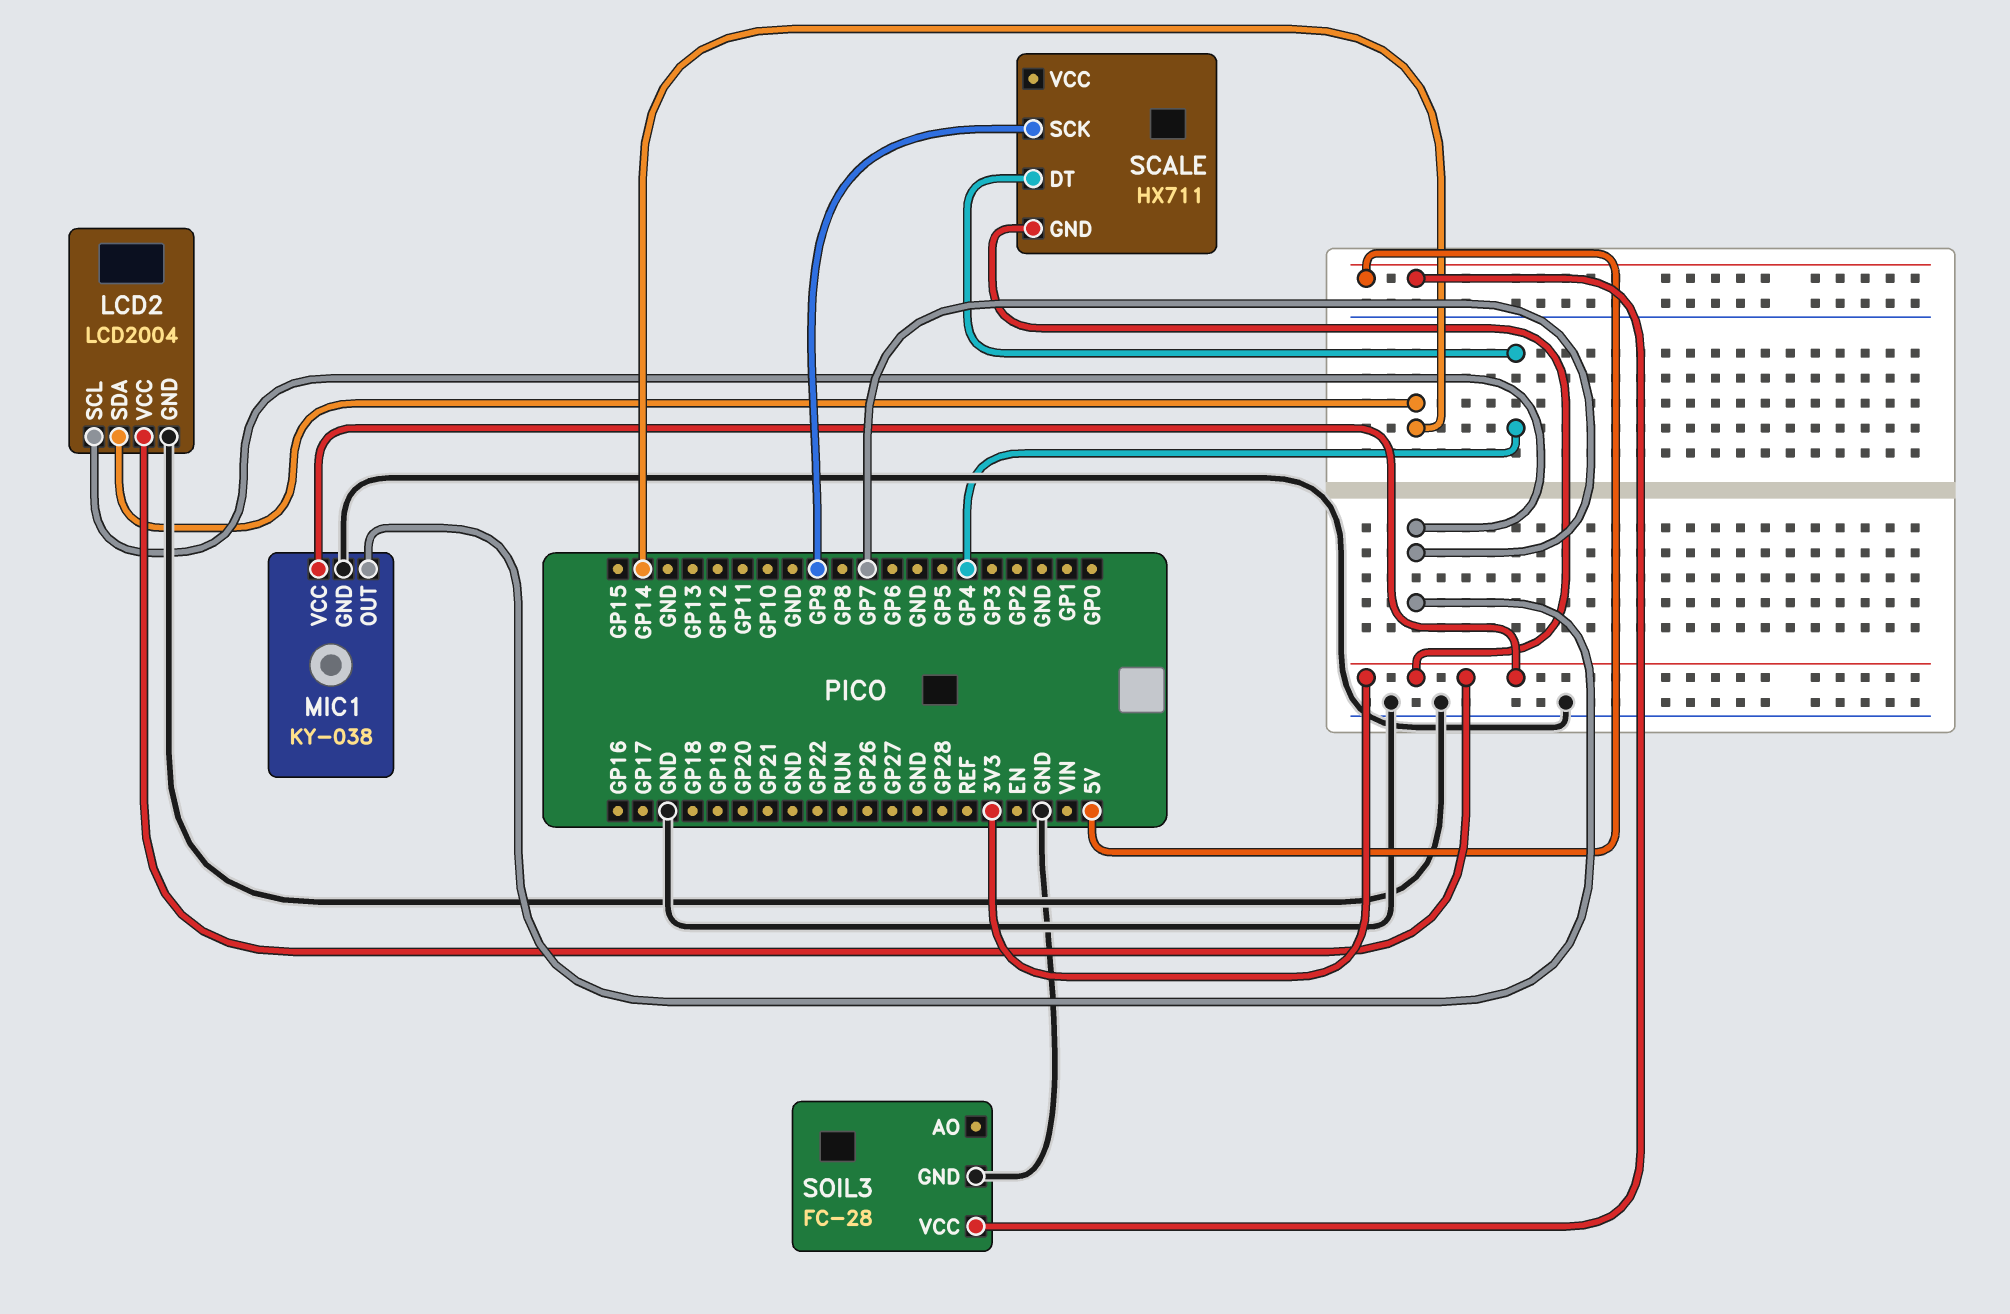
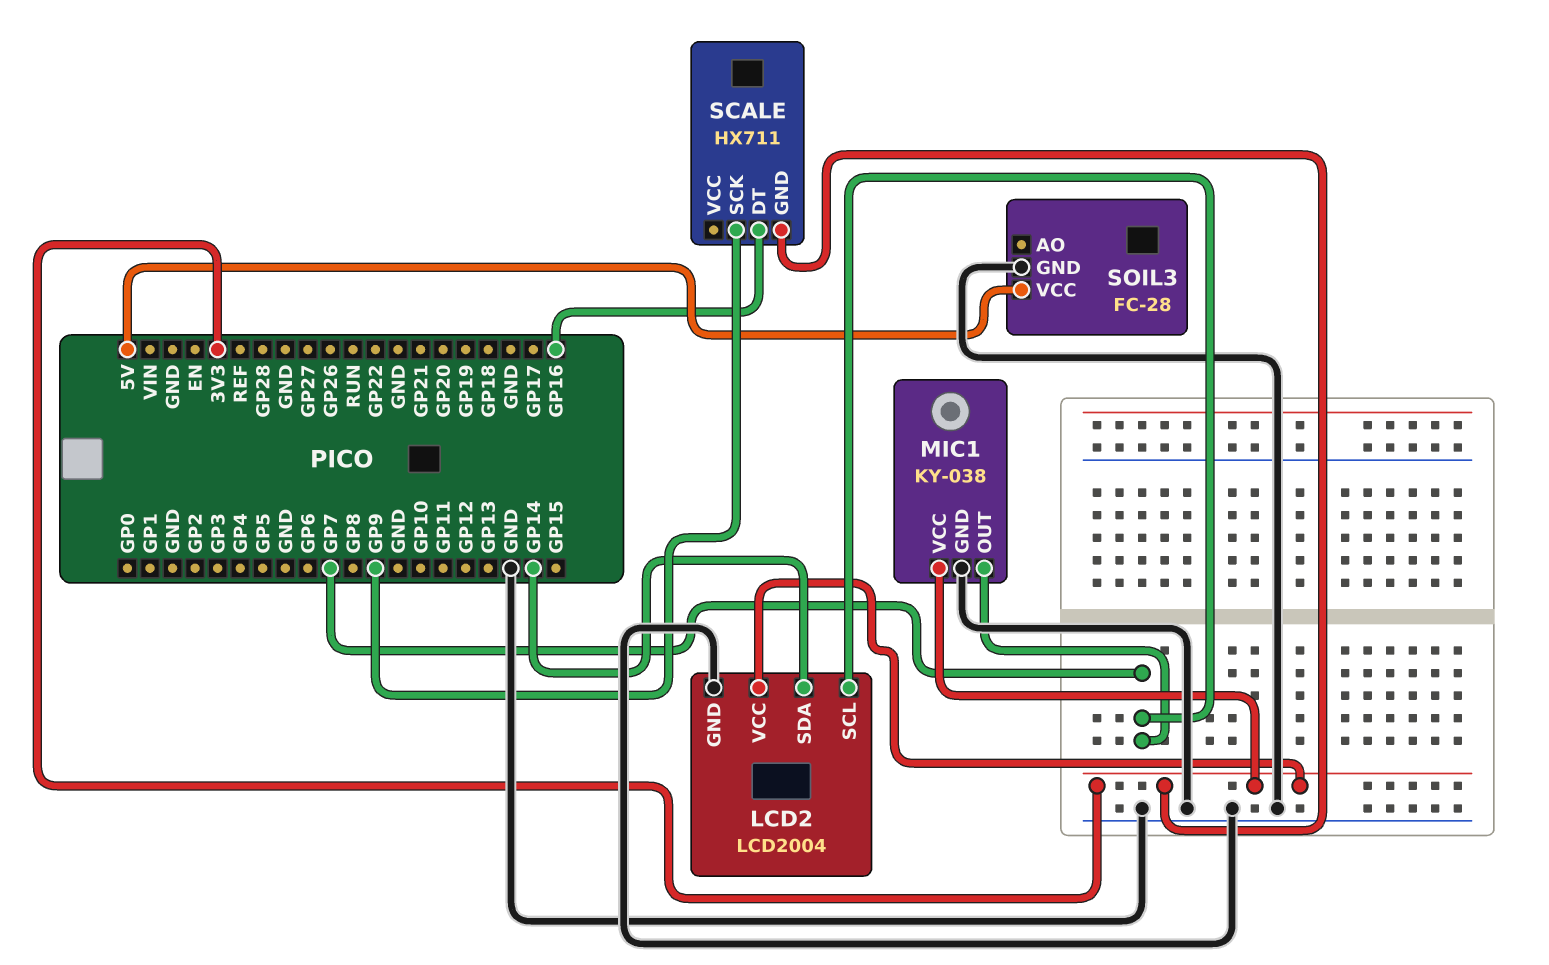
SCALE pin DT: GP4 -> GP16

